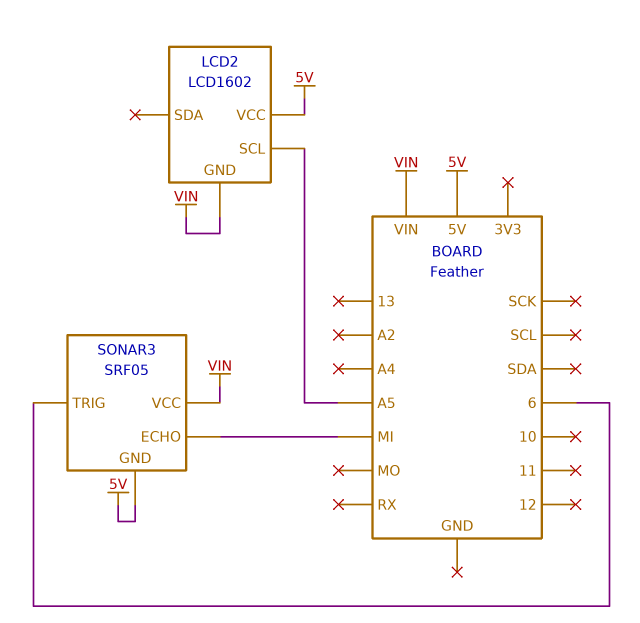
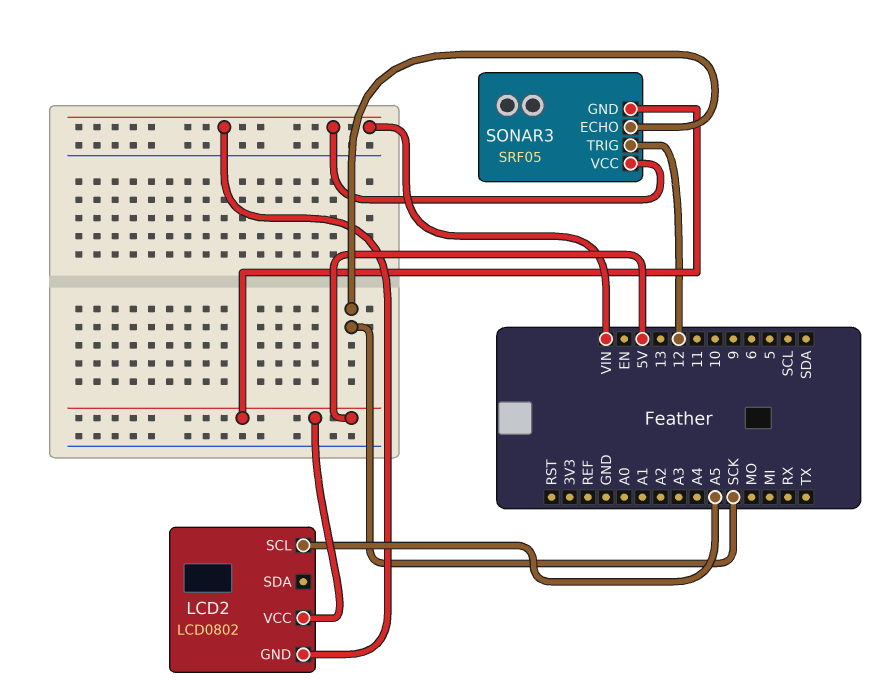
LCD2: LCD1602 -> LCD0802
SONAR3 pin ECHO: MI -> SCK
SONAR3 pin TRIG: 6 -> 12

